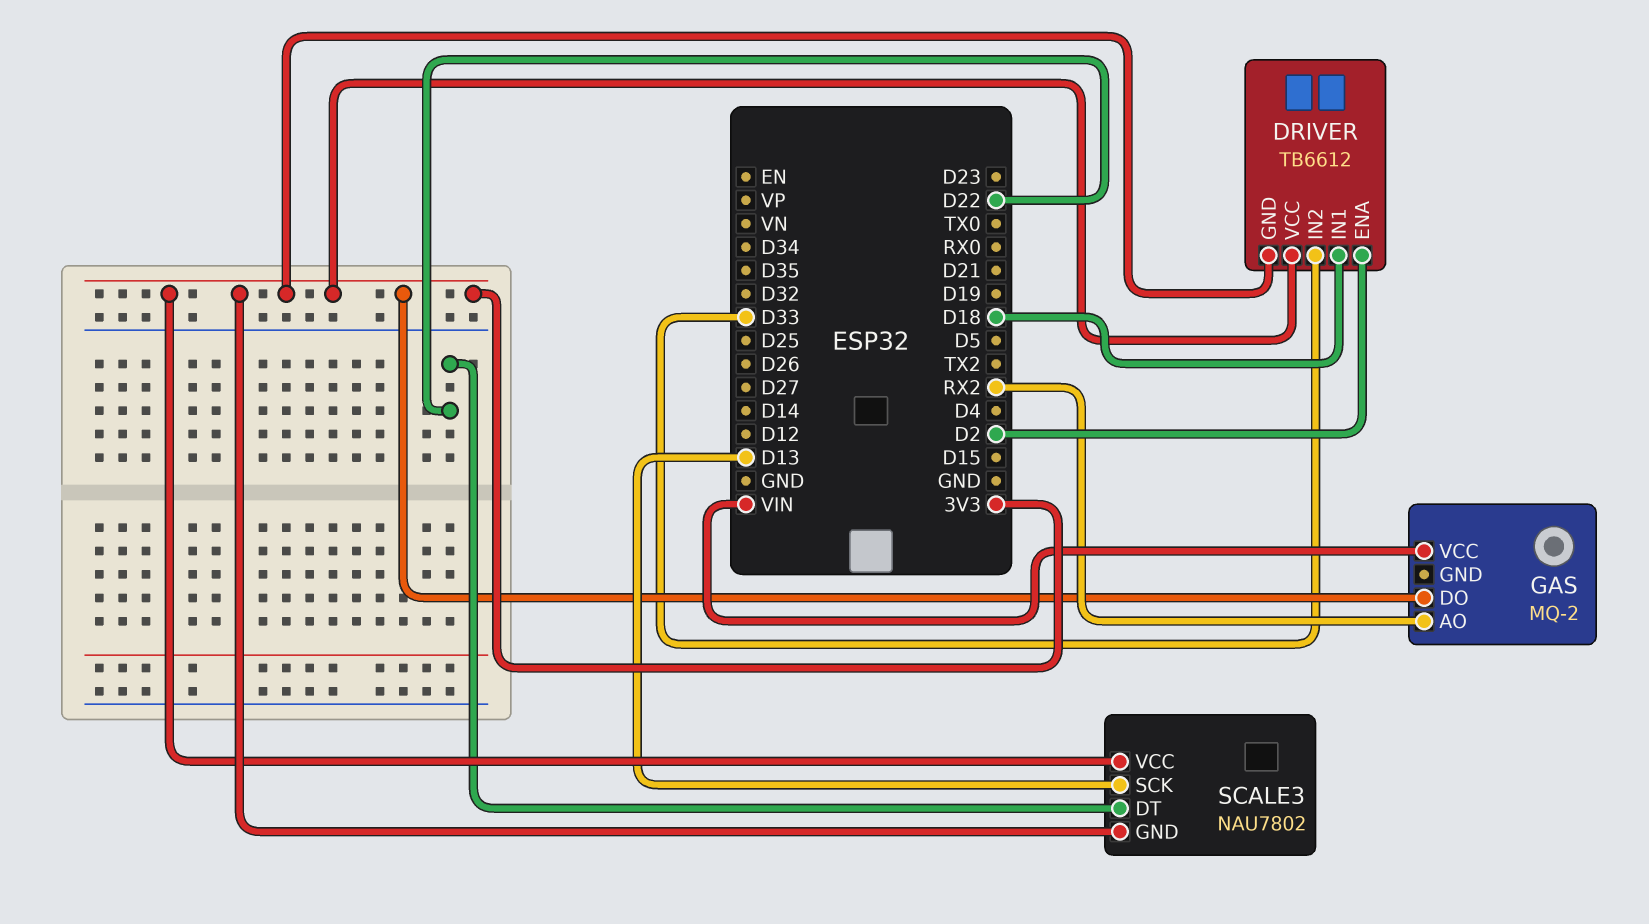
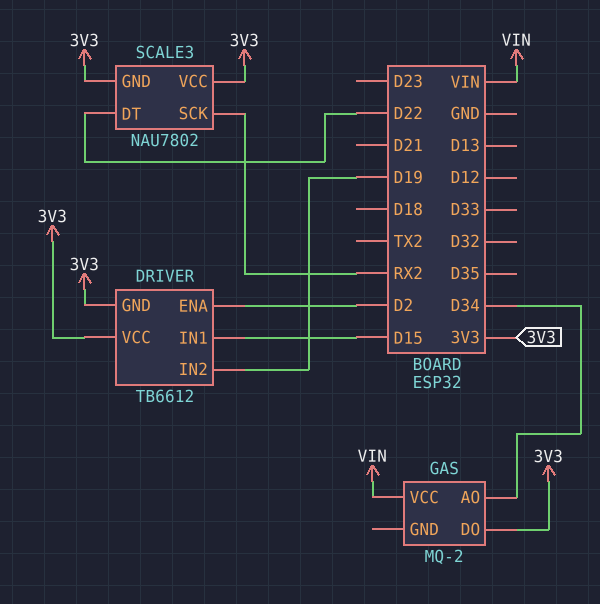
DRIVER pin IN1: D18 -> D15
DRIVER pin IN2: D33 -> D19
GAS pin AO: RX2 -> D34
SCALE3 pin SCK: D13 -> RX2

